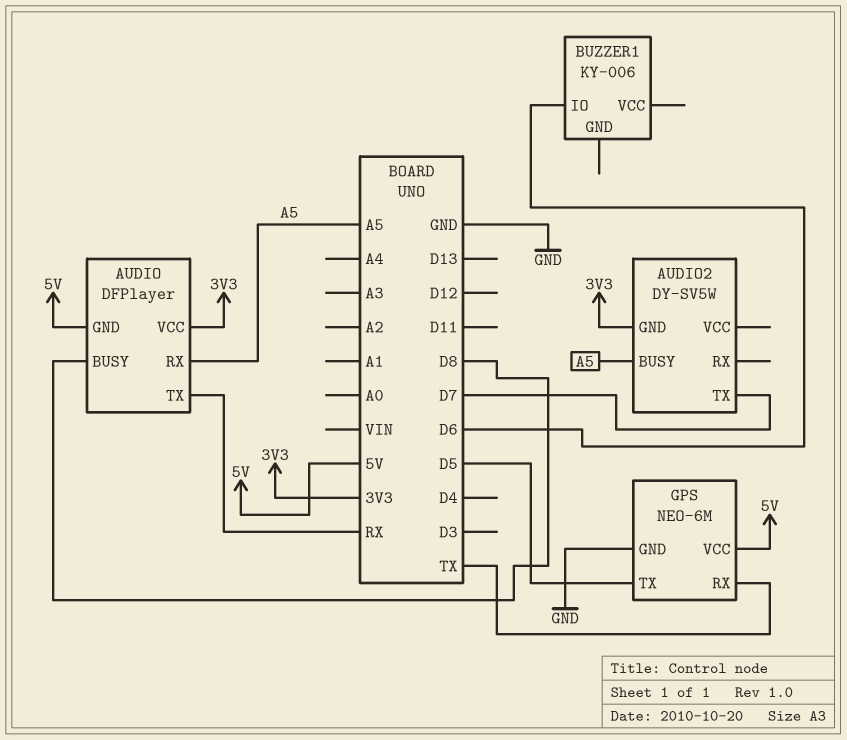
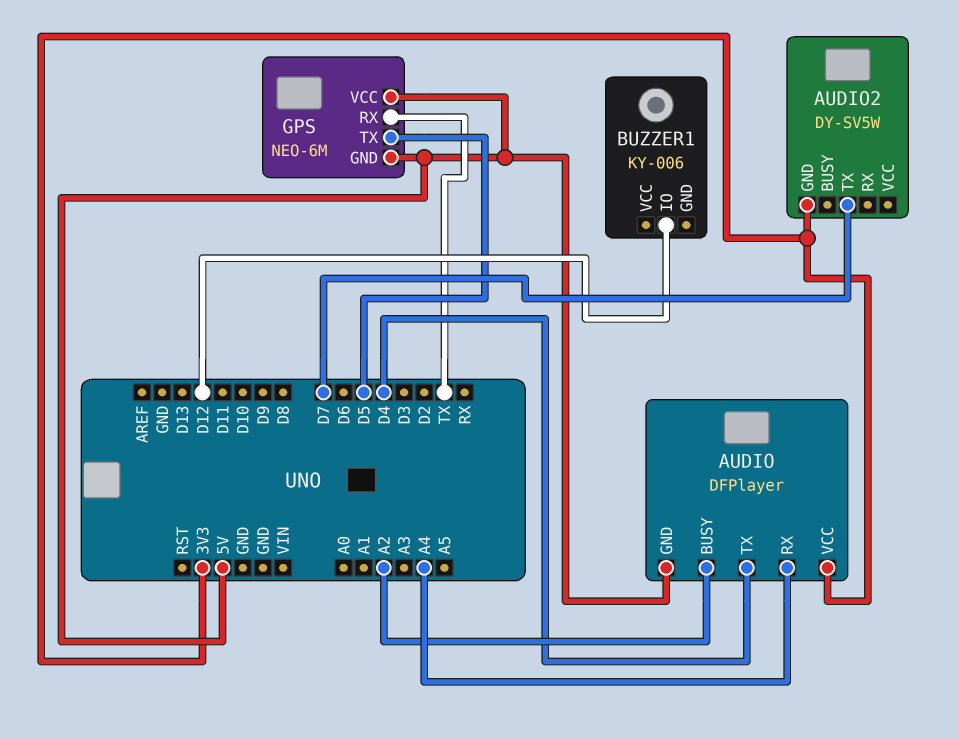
AUDIO pin BUSY: D8 -> A2
AUDIO pin RX: A5 -> A4
AUDIO pin TX: RX -> D4
AUDIO2 pin BUSY: A5 -> none
BUZZER1 pin IO: D6 -> D12
GPS pin GND: GND -> 5V

